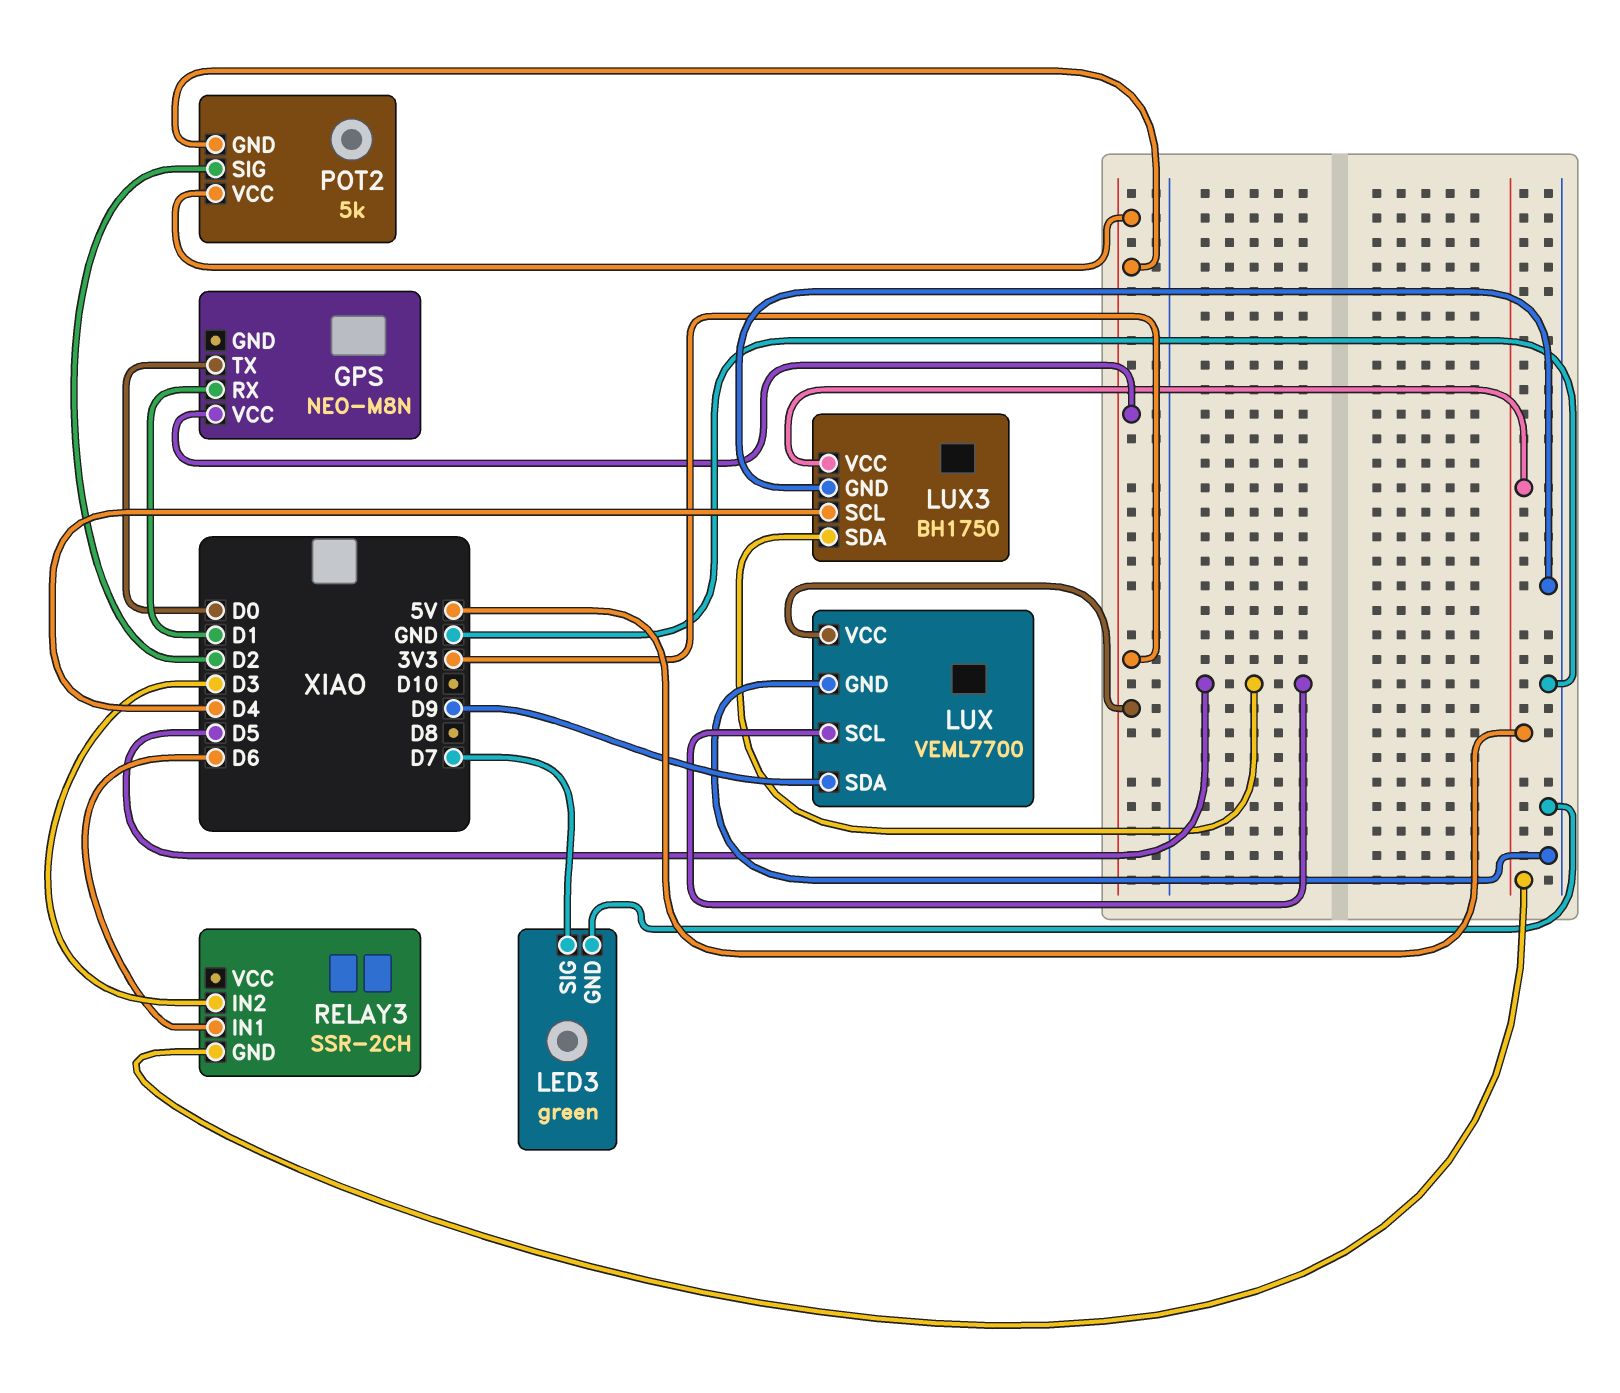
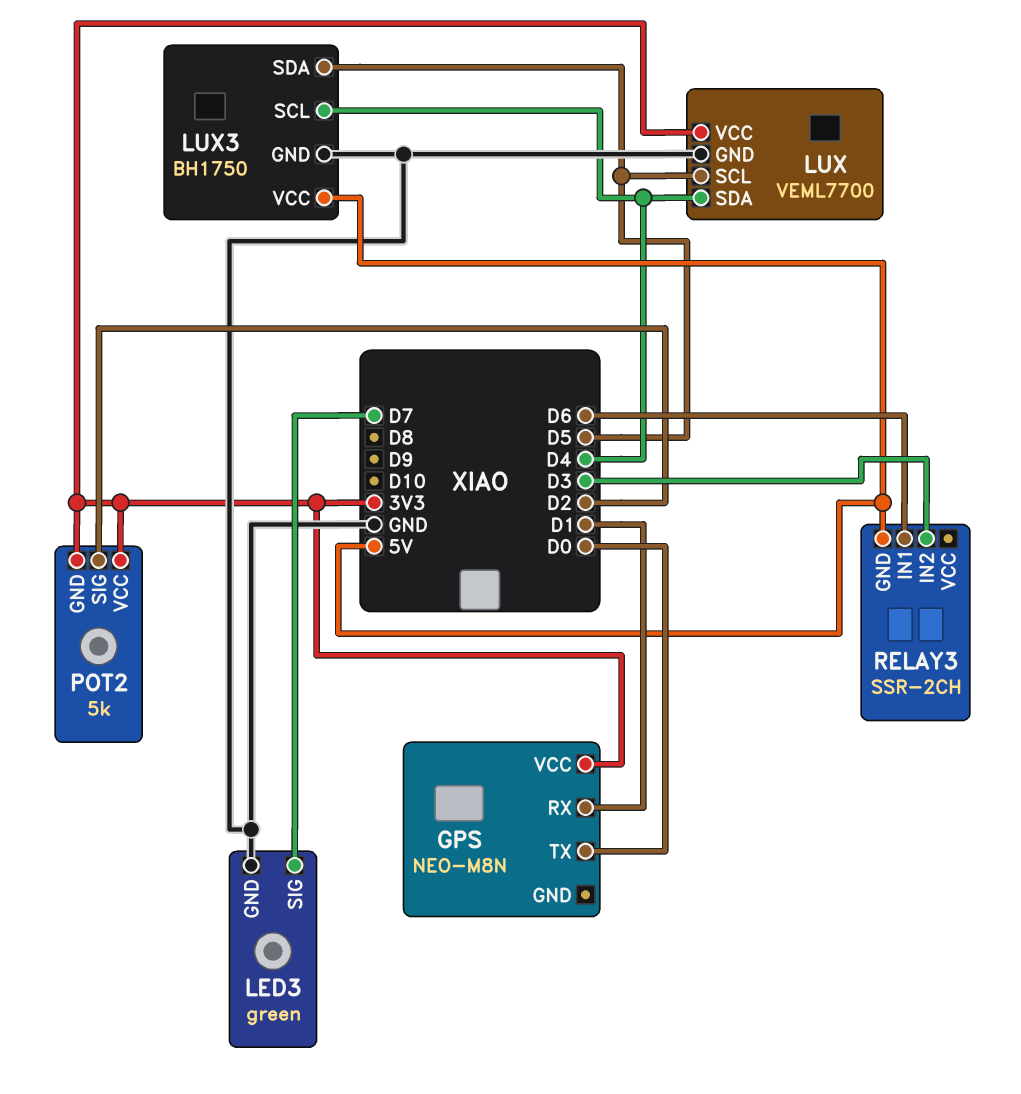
LUX pin SDA: D9 -> D4

